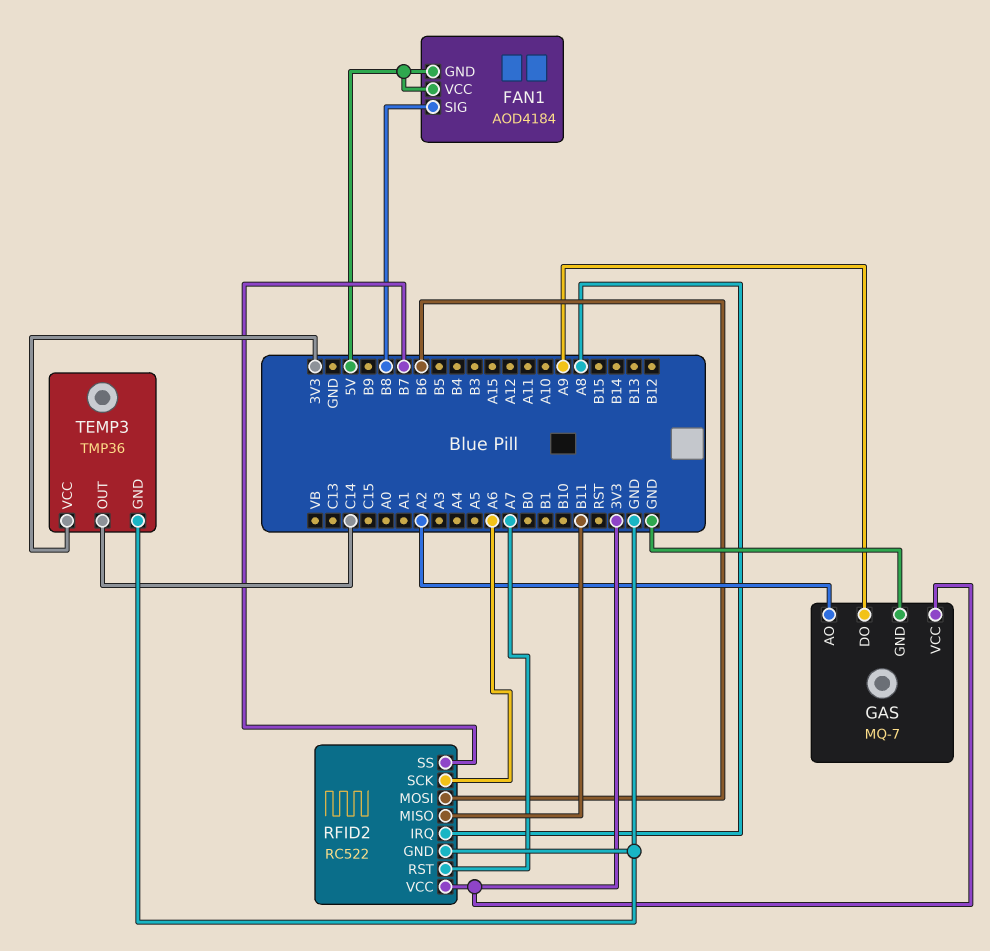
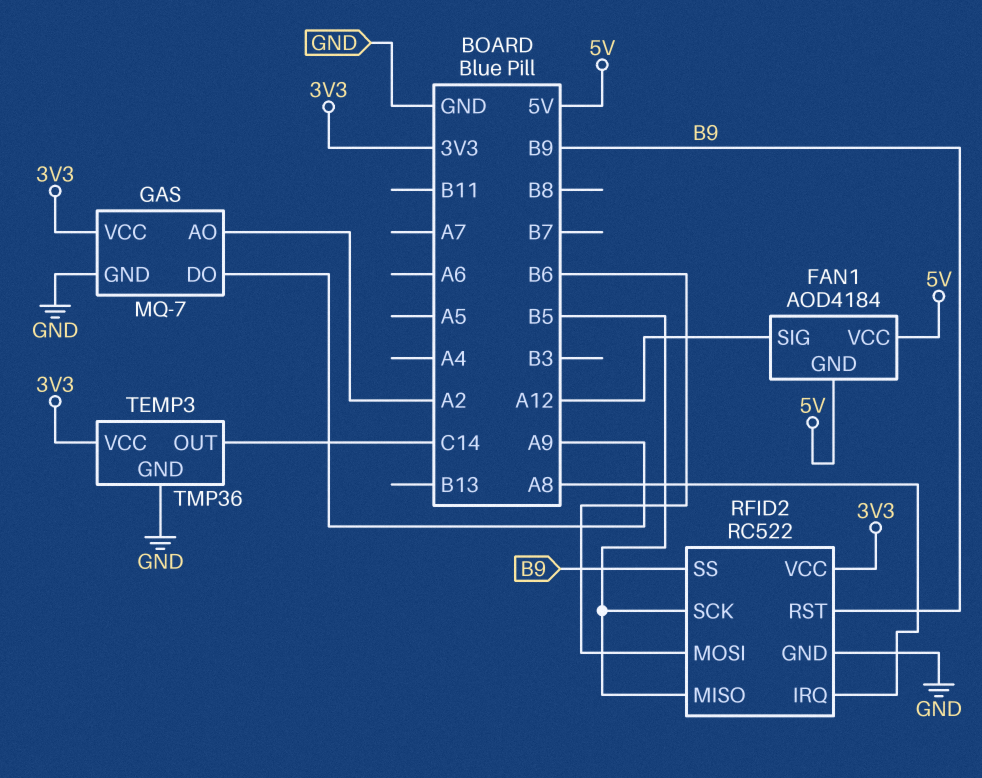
FAN1 pin SIG: B8 -> A12
RFID2 pin MISO: B11 -> B5
RFID2 pin RST: A7 -> B9
RFID2 pin SCK: A6 -> B5
RFID2 pin SS: B7 -> B9

